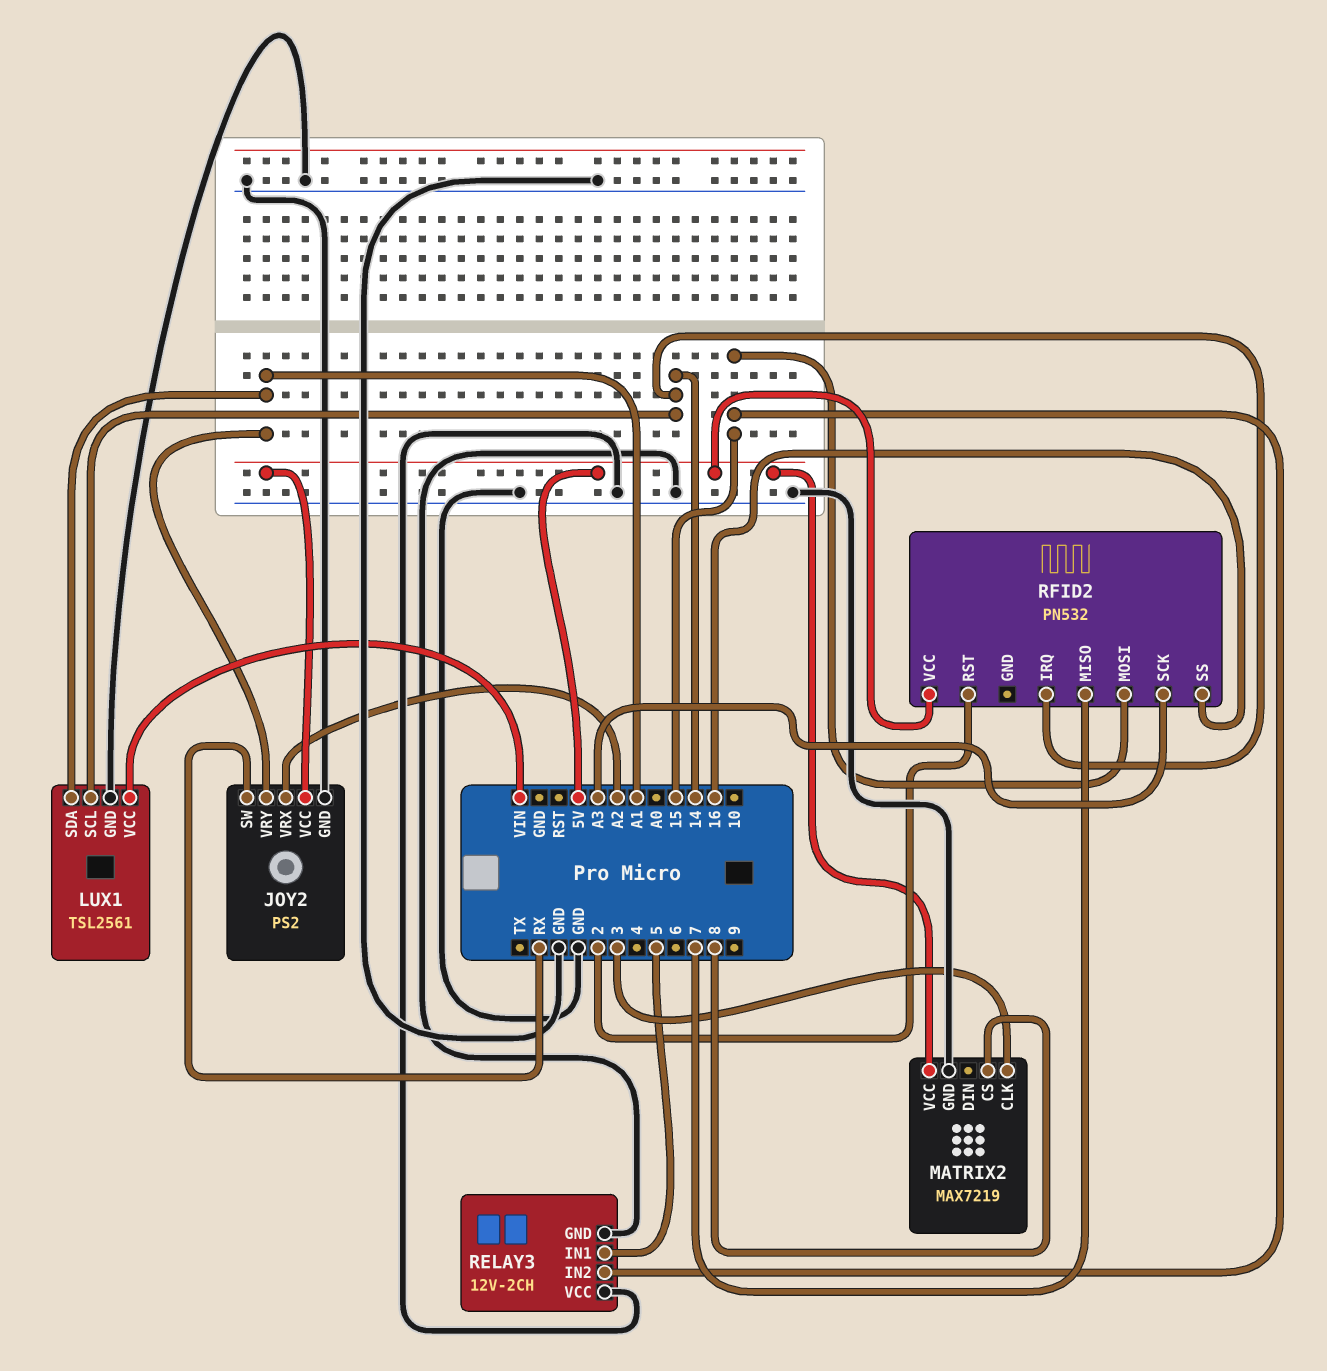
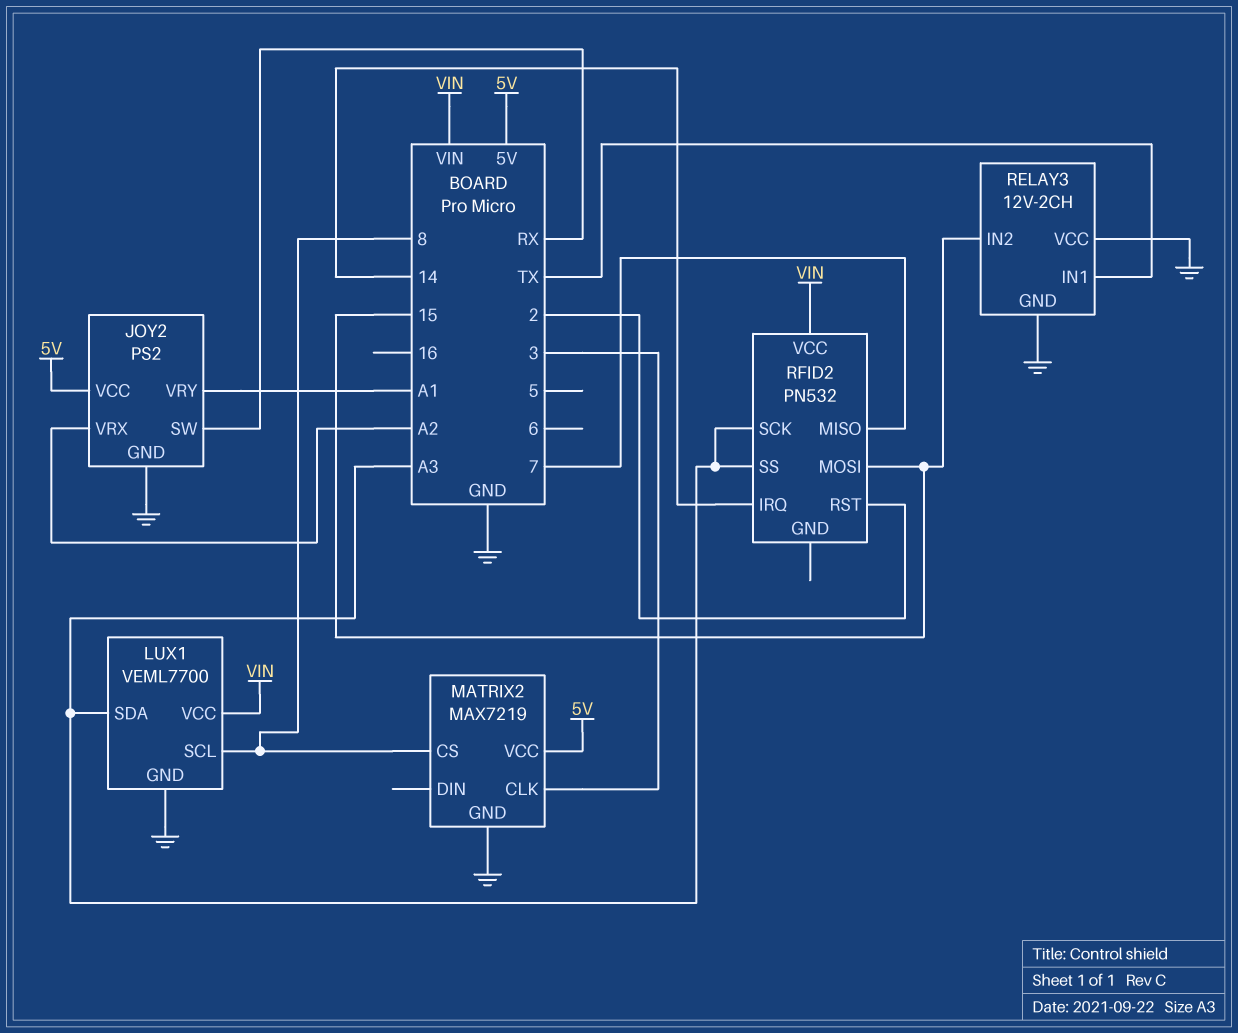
LUX1: TSL2561 -> VEML7700
LUX1 pin SCL: 14 -> 8
LUX1 pin SDA: A1 -> A3
RELAY3 pin IN1: 5 -> TX
RFID2 pin SS: 16 -> A3
RFID2 pin VCC: 5V -> VIN

